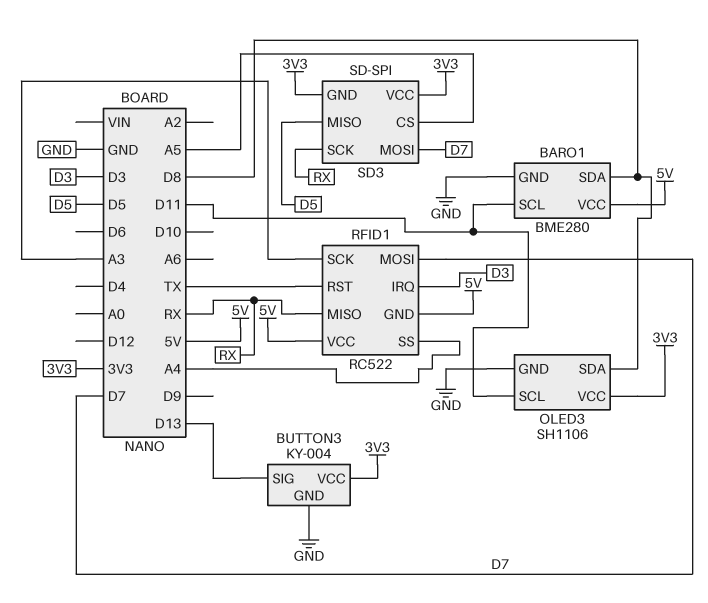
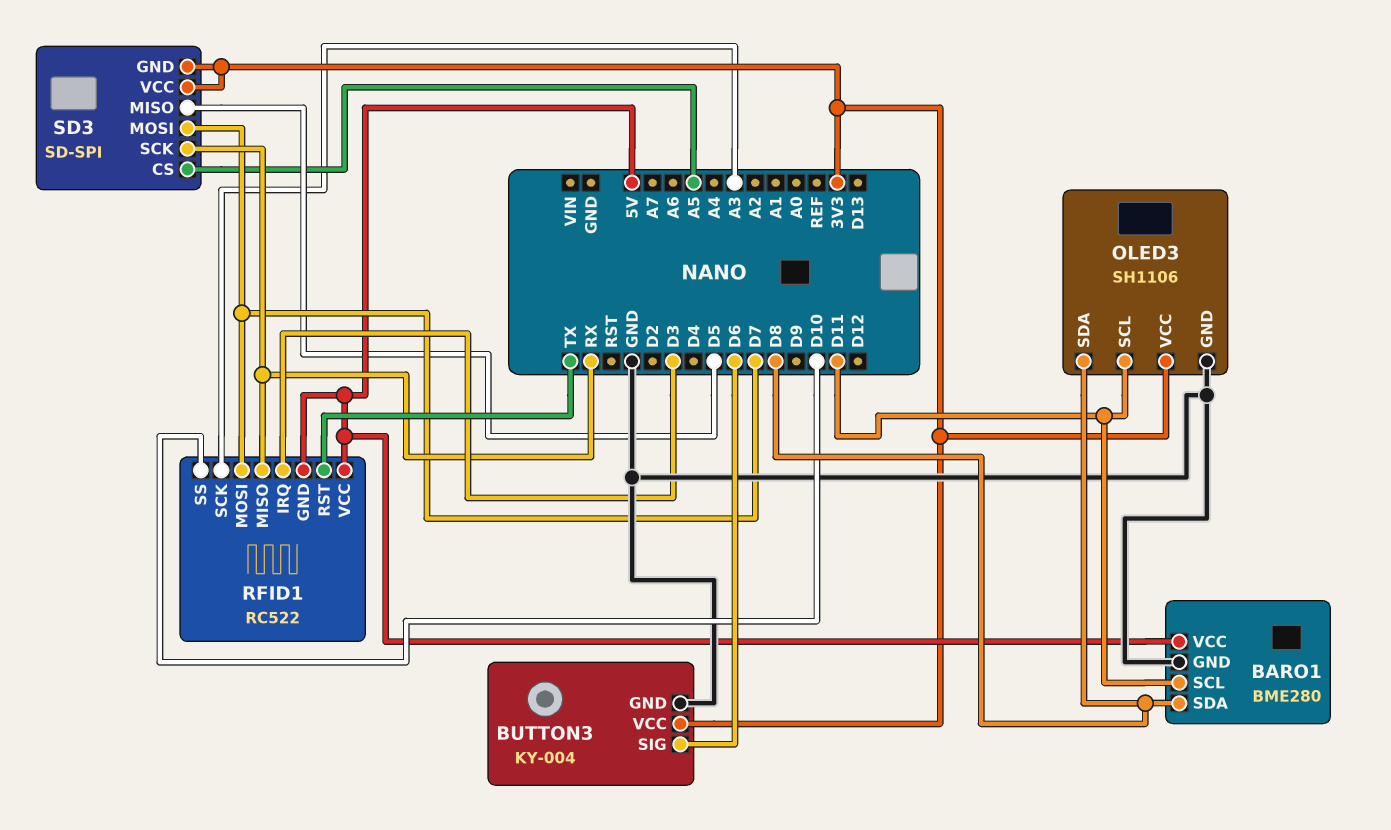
BUTTON3 pin SIG: D13 -> D6
RFID1 pin SS: A4 -> D10

